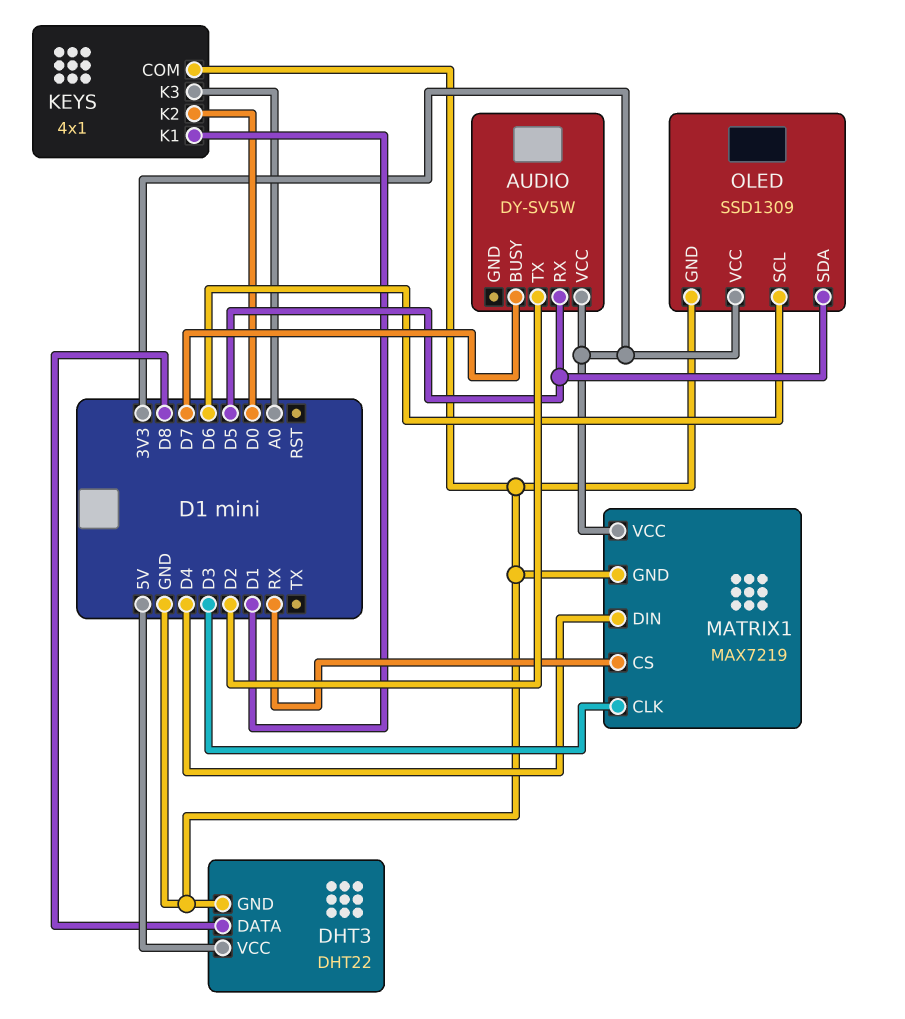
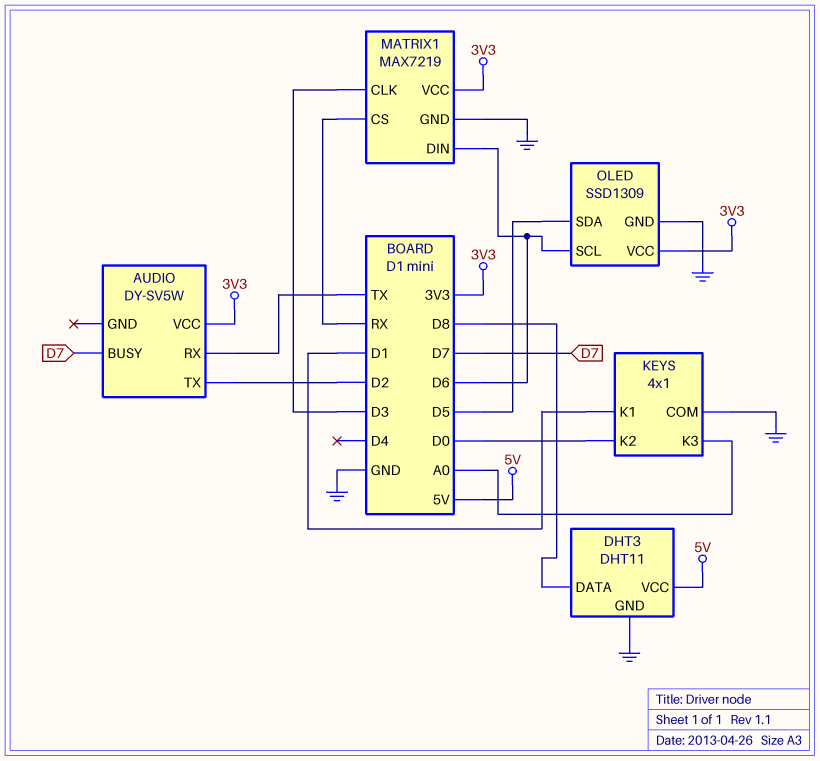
AUDIO pin RX: D5 -> TX
DHT3: DHT22 -> DHT11
MATRIX1 pin DIN: D4 -> D6

